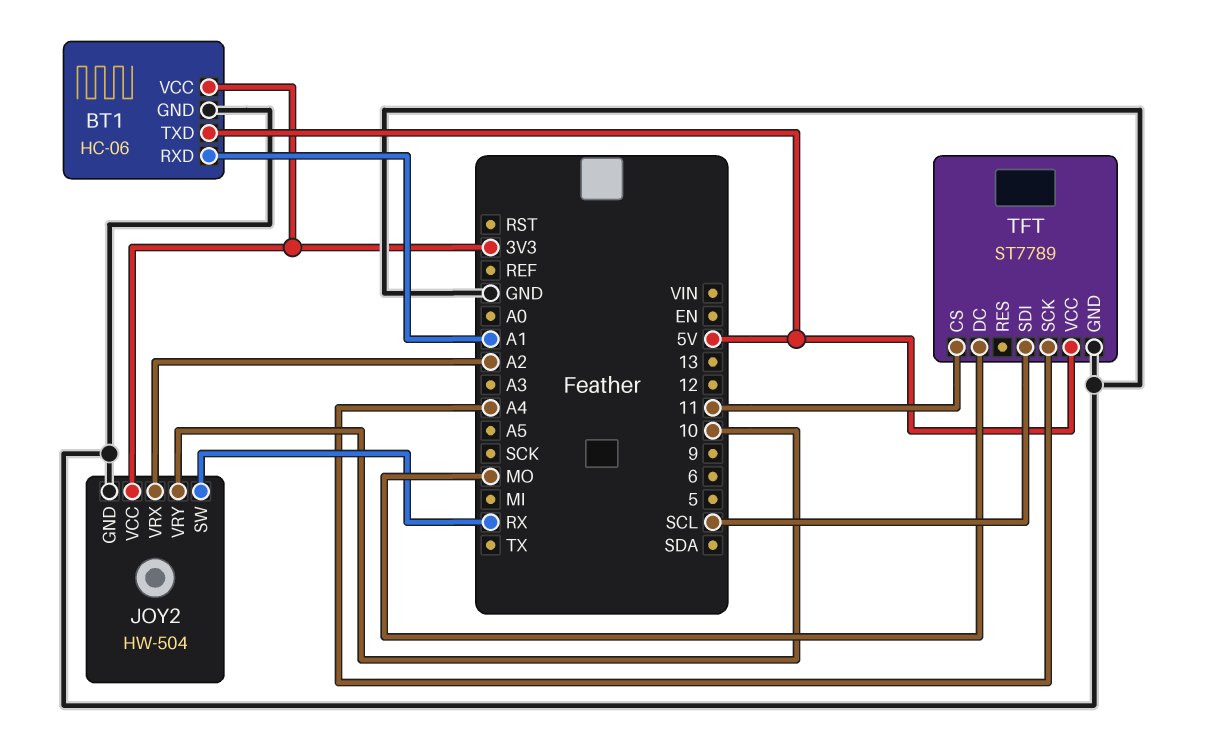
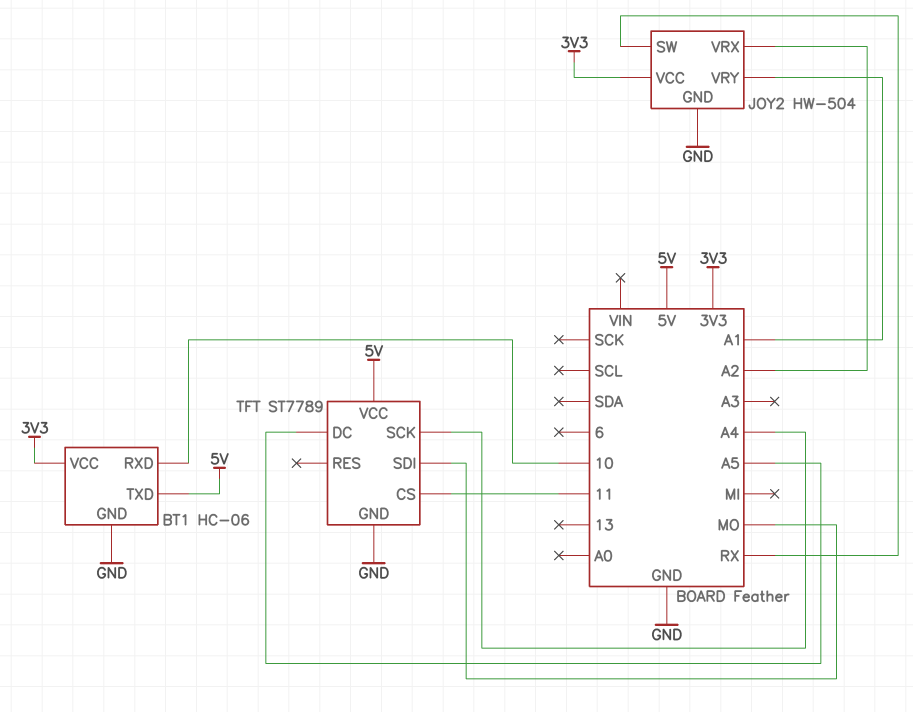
BT1 pin RXD: A1 -> 10
JOY2 pin VRY: 10 -> A1
TFT pin DC: MO -> A5
TFT pin SDI: SCL -> MO

